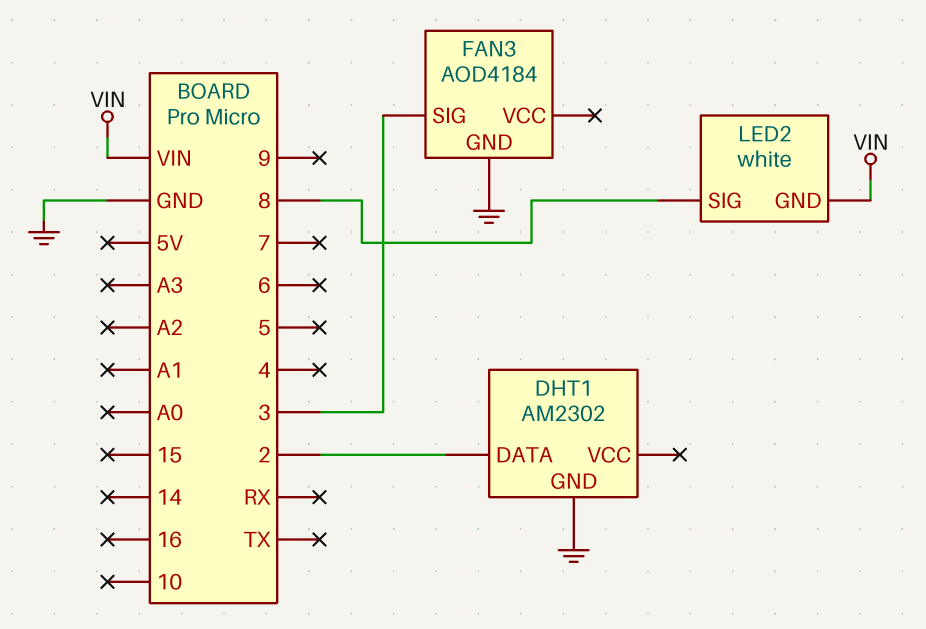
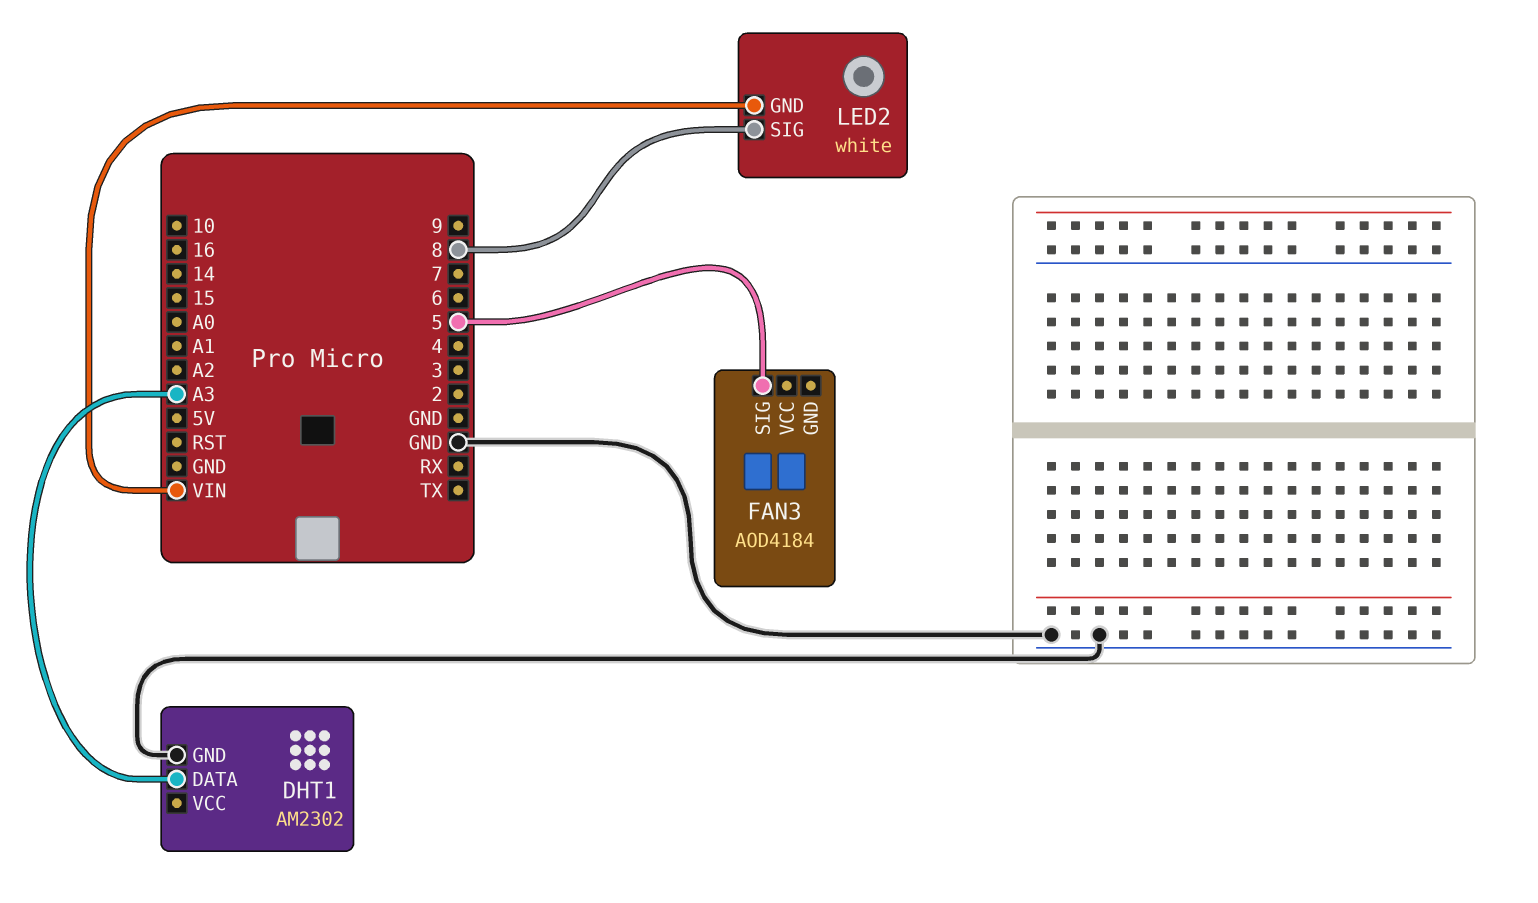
DHT1 pin DATA: 2 -> A3
FAN3 pin GND: GND -> none
FAN3 pin SIG: 3 -> 5

